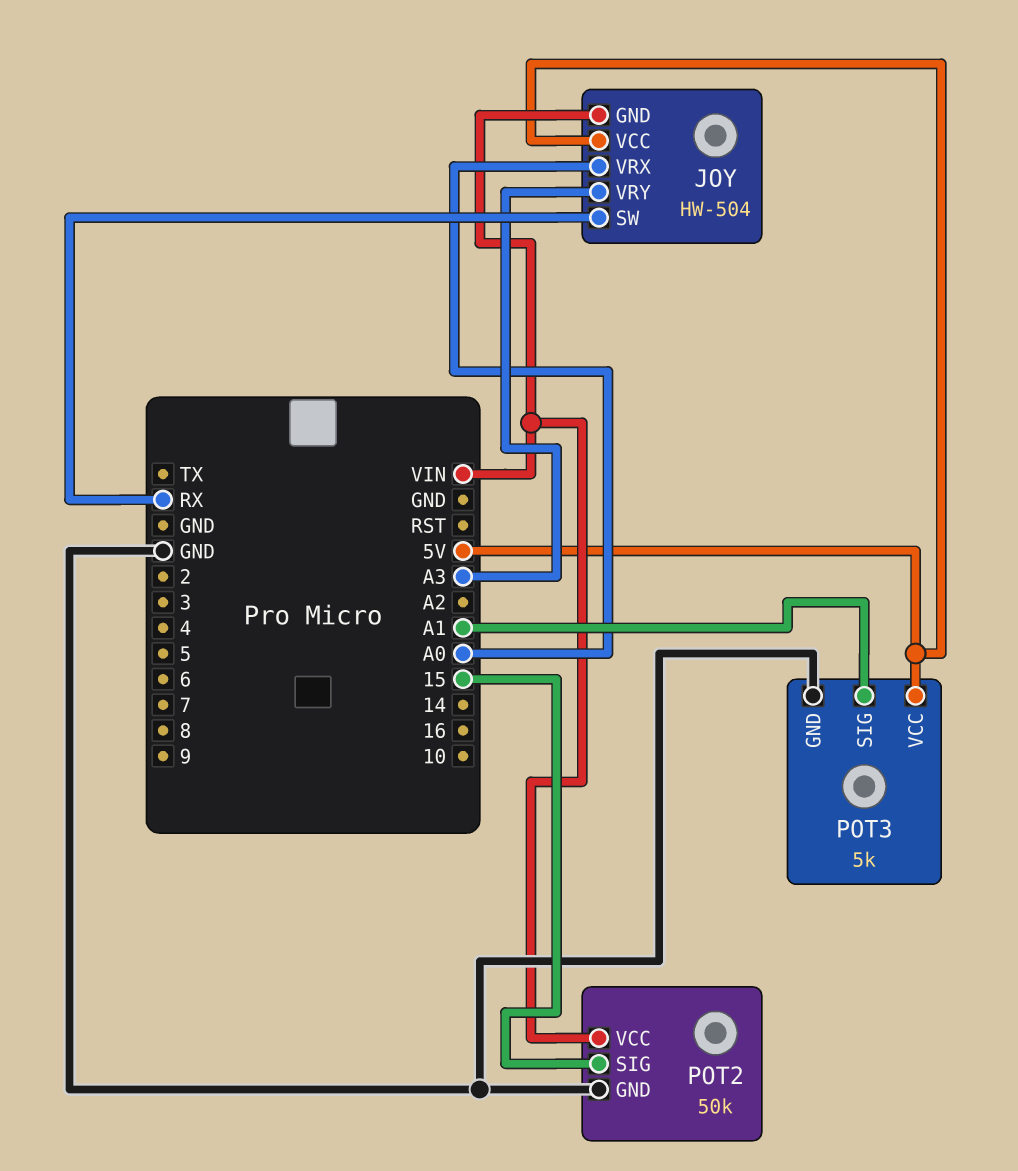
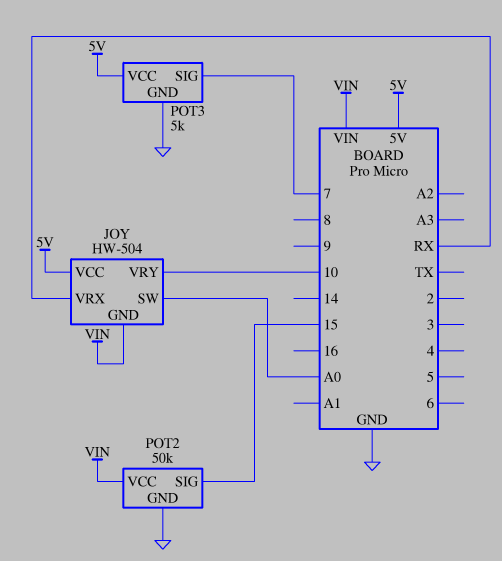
JOY pin SW: RX -> A0
JOY pin VRX: A0 -> RX
JOY pin VRY: A3 -> 10
POT3 pin SIG: A1 -> 7

